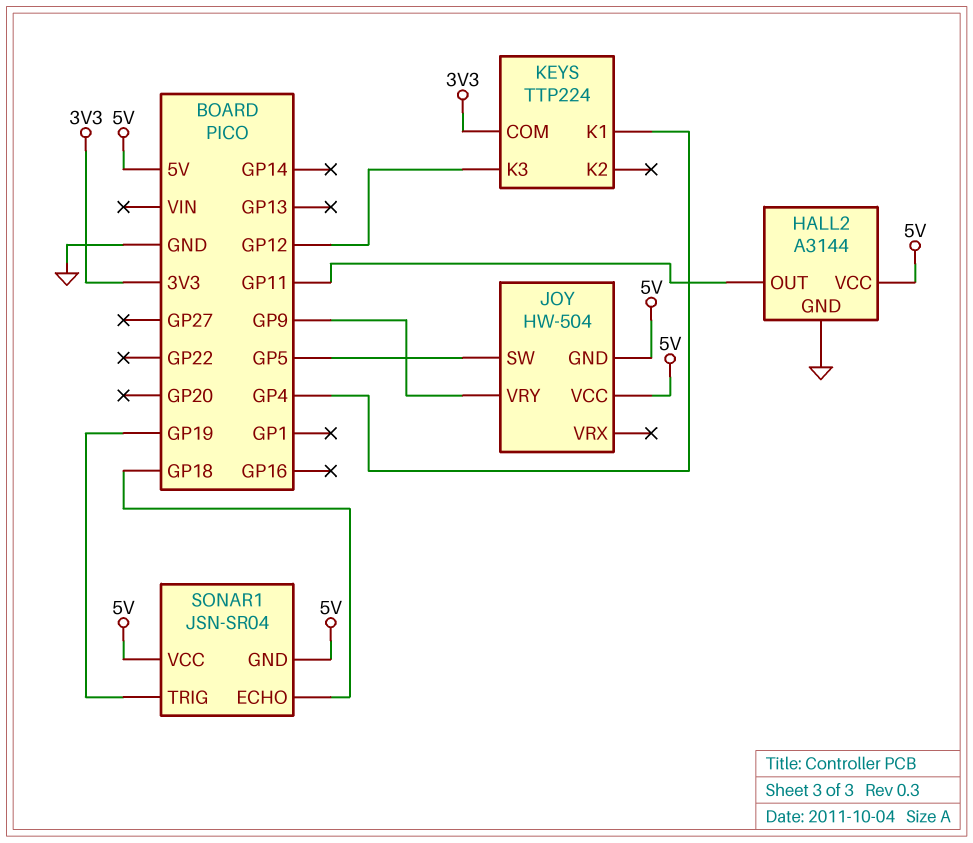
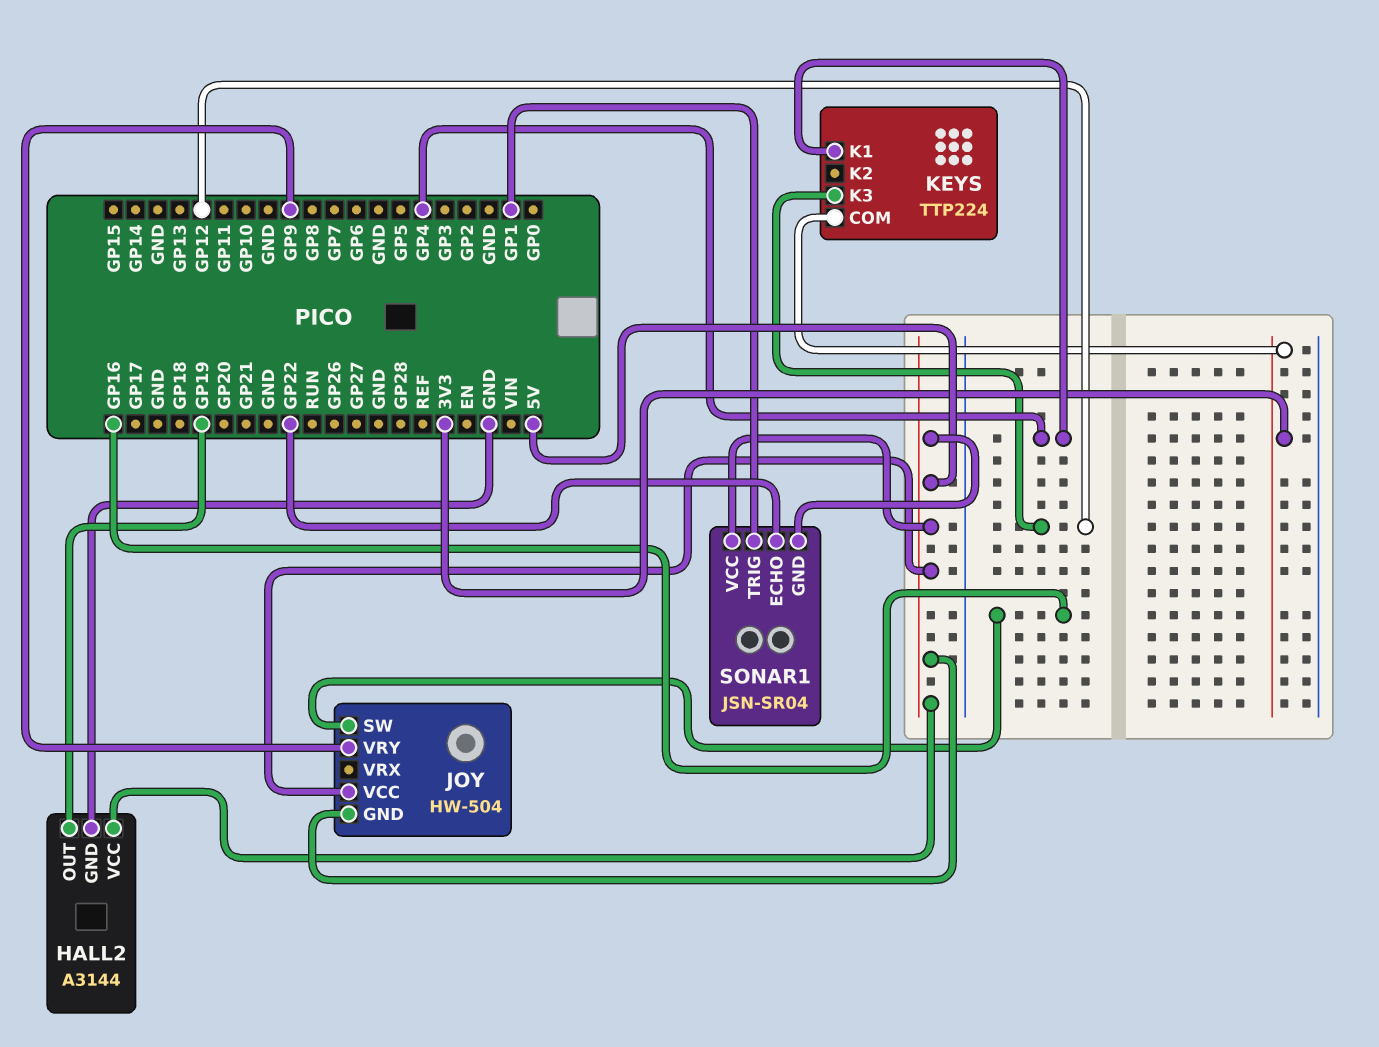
HALL2 pin OUT: GP11 -> GP19
JOY pin SW: GP5 -> GP16
SONAR1 pin ECHO: GP18 -> GP22
SONAR1 pin TRIG: GP19 -> GP1

